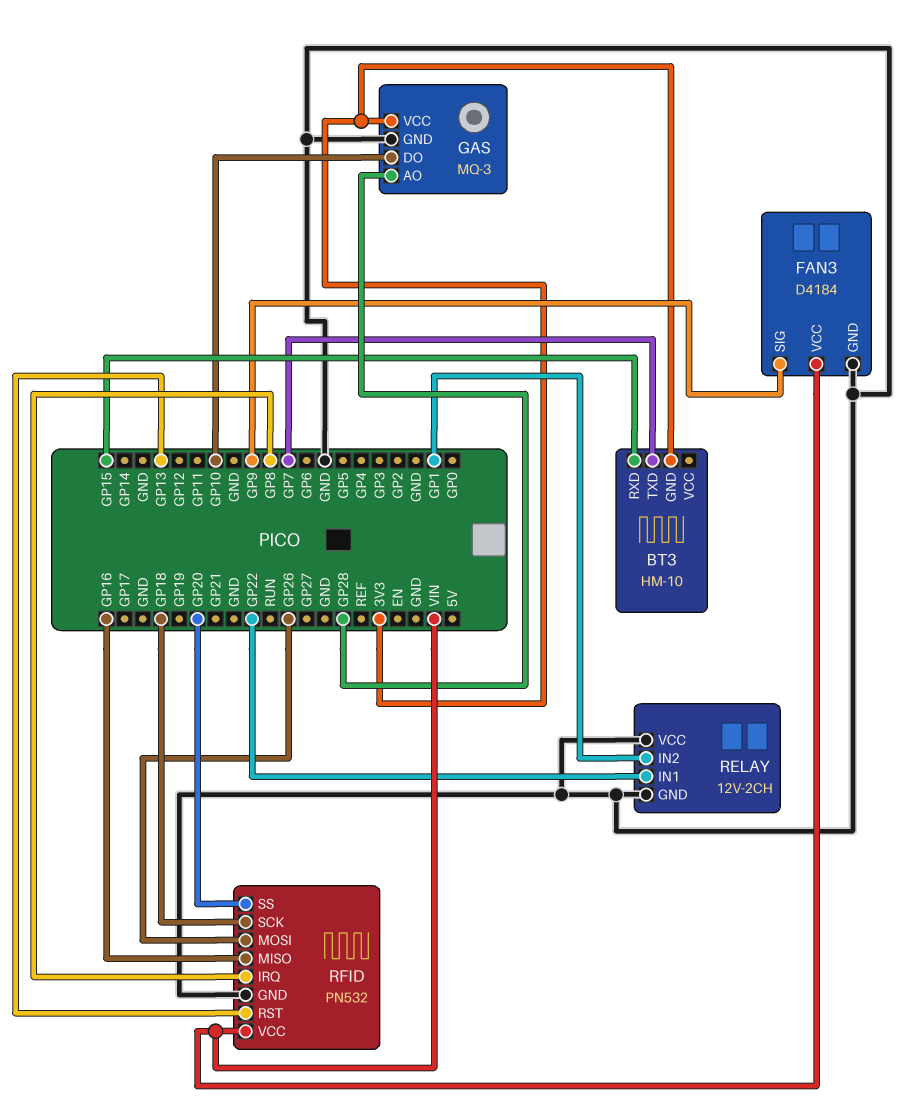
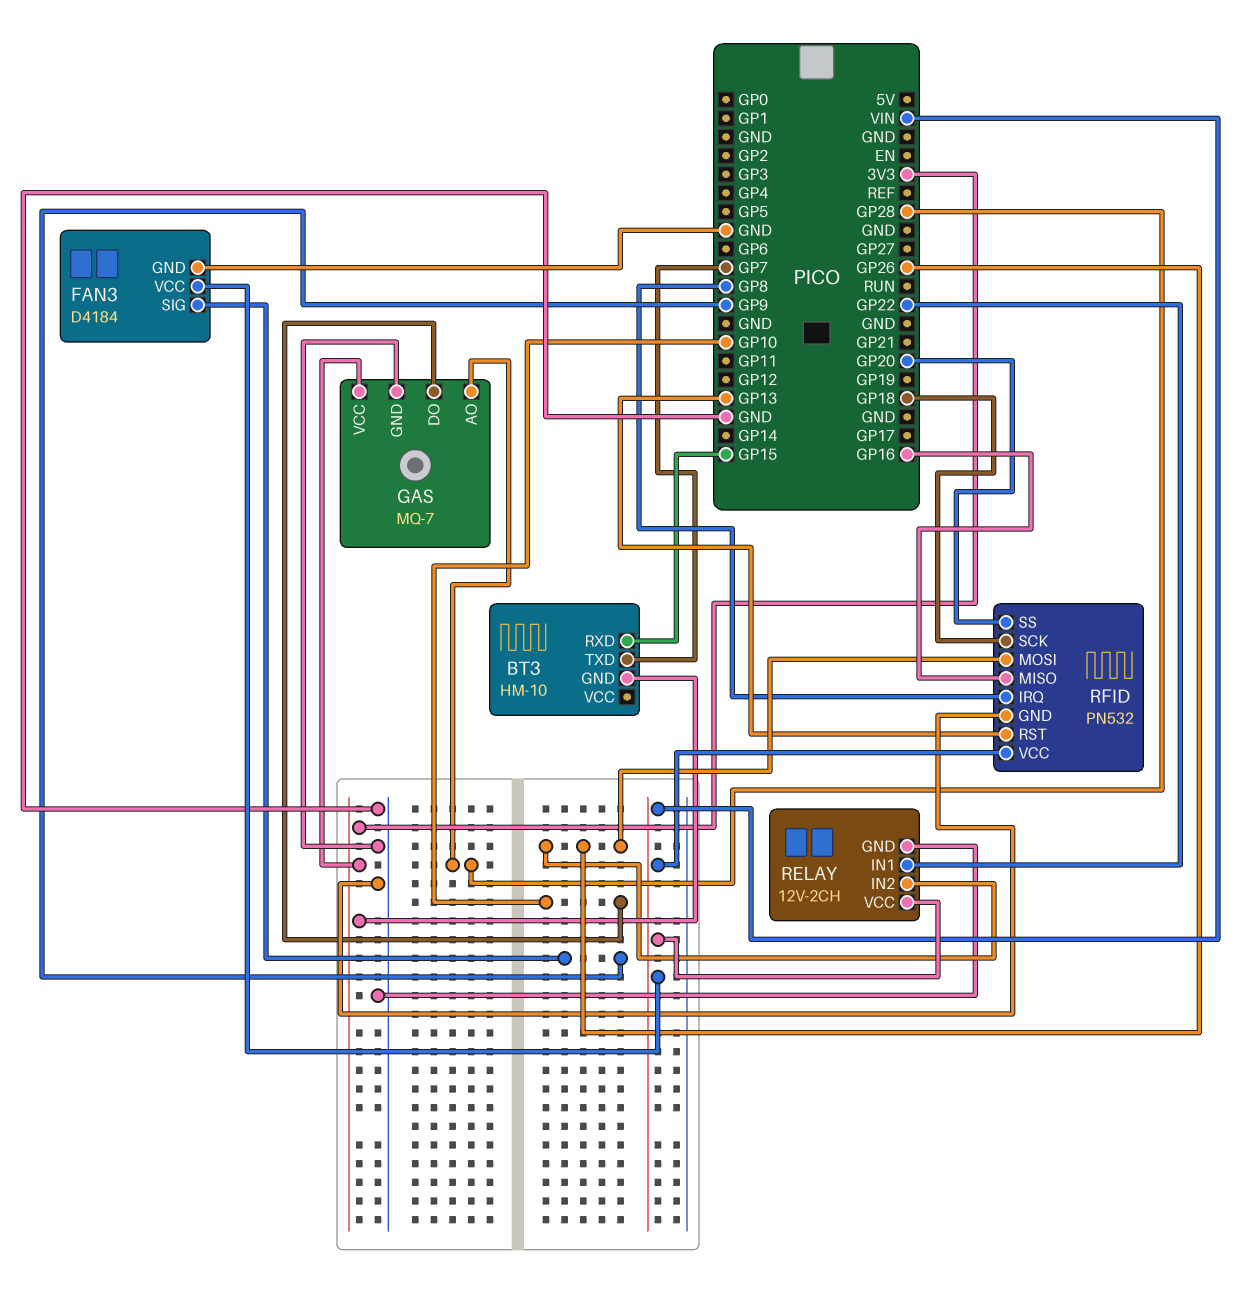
GAS: MQ-3 -> MQ-7
RELAY pin IN2: GP1 -> GP26
RELAY pin VCC: GND -> VIN

